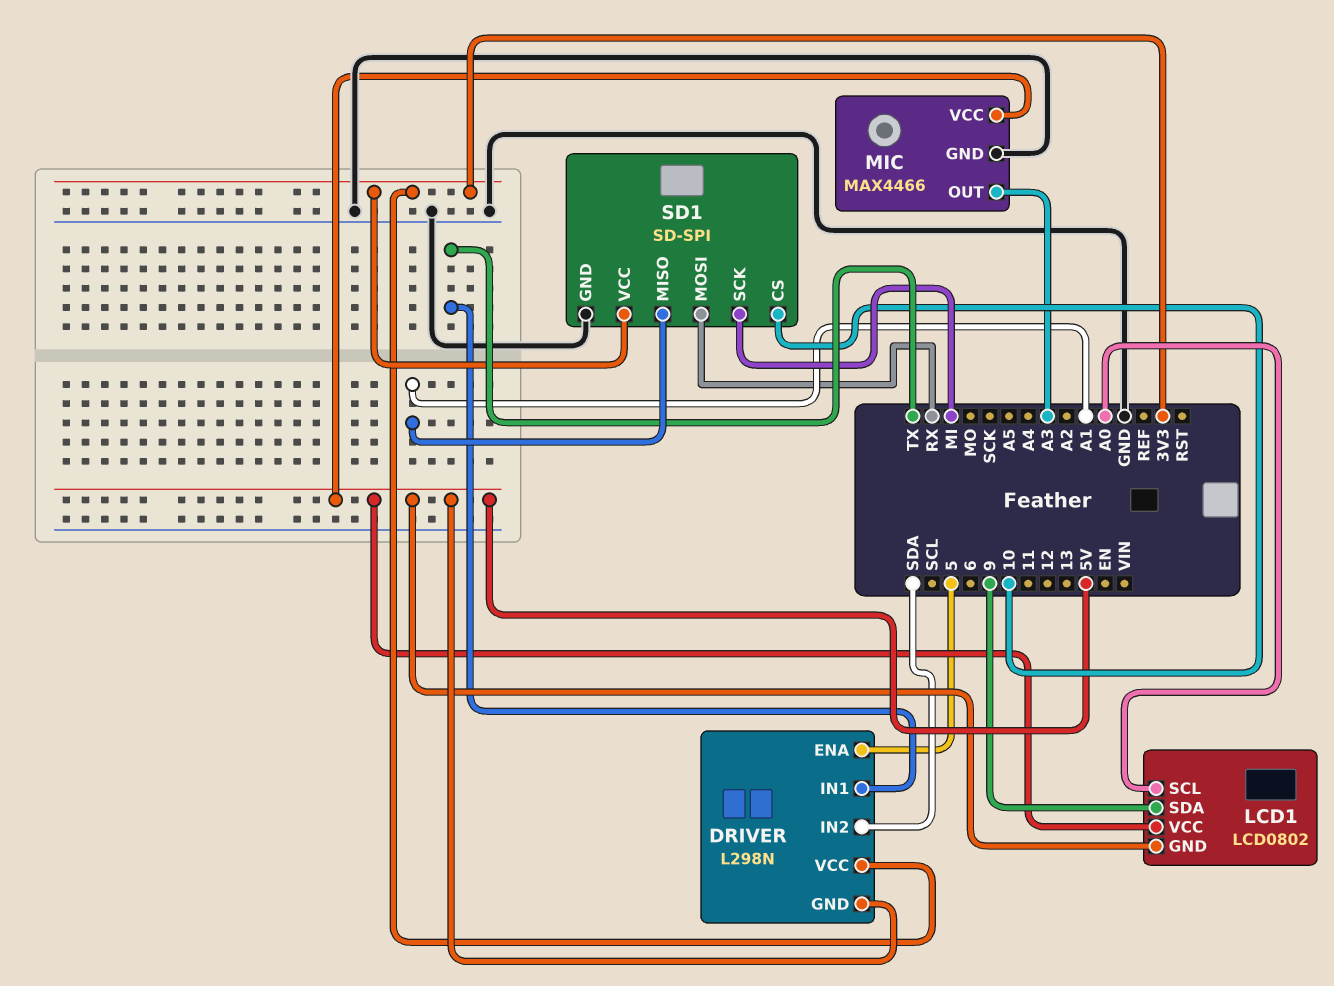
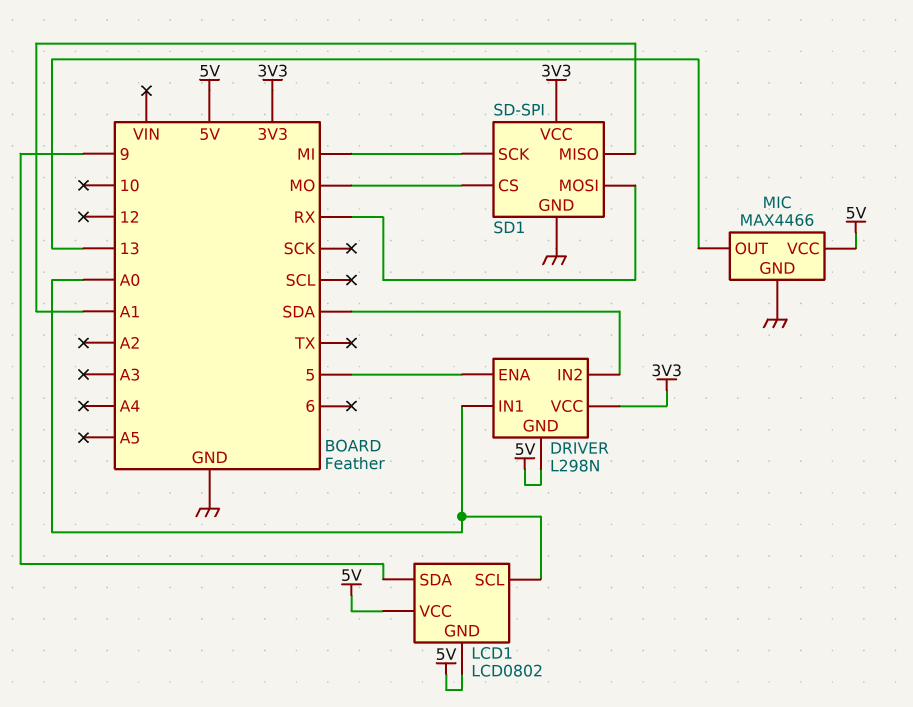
DRIVER pin IN1: TX -> A0
MIC pin OUT: A3 -> 13
SD1 pin CS: 10 -> MO

